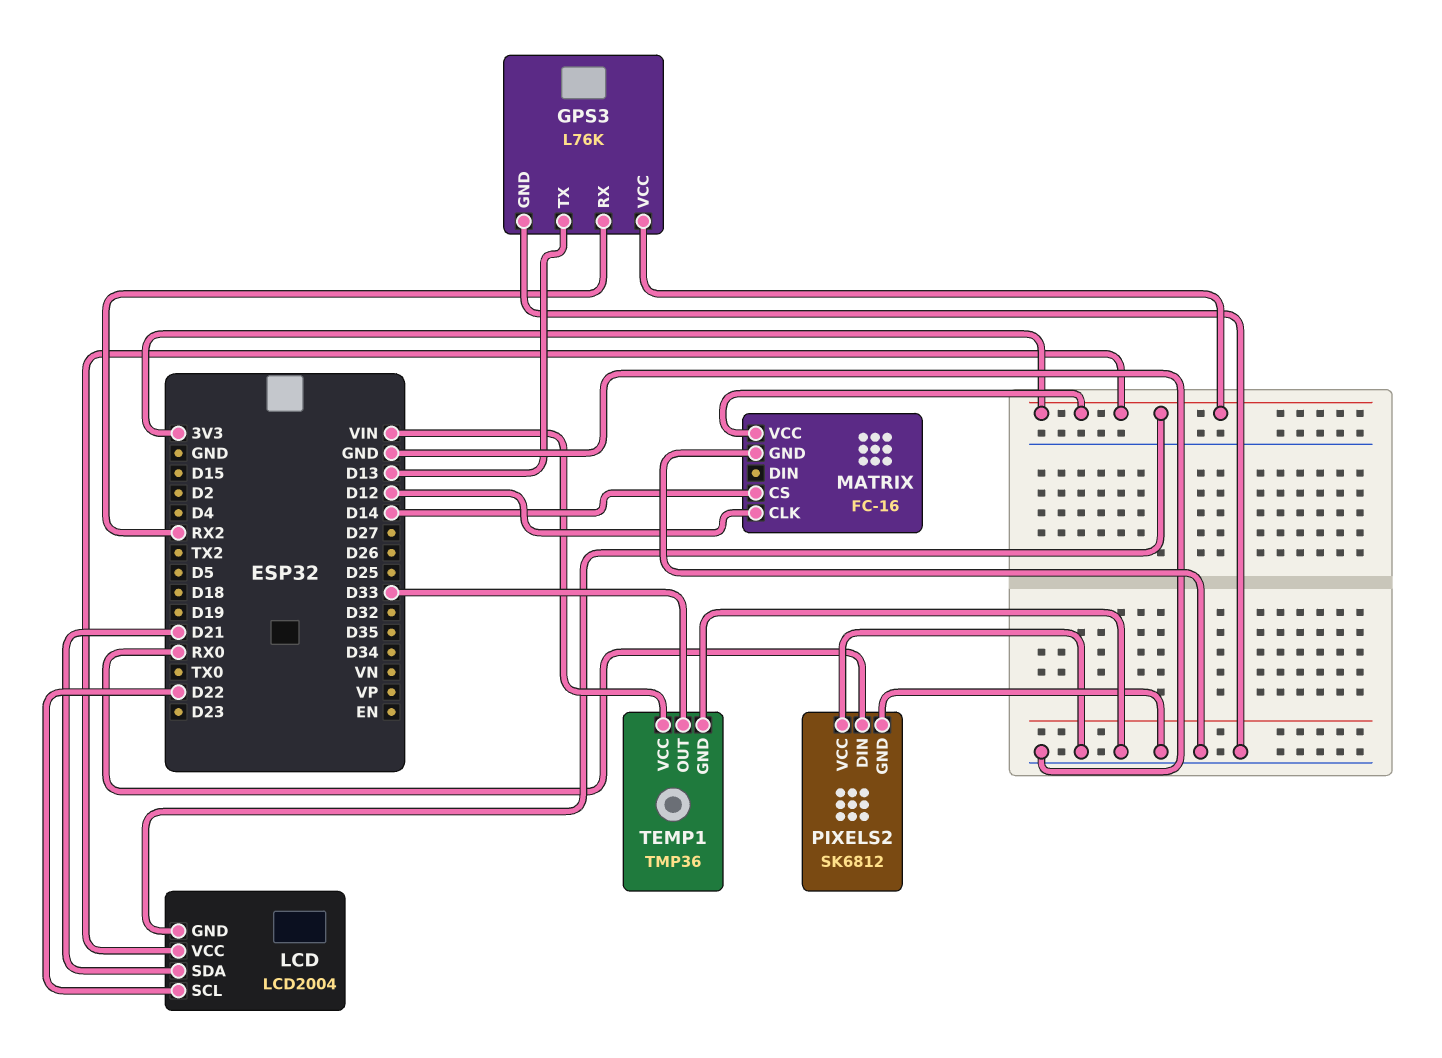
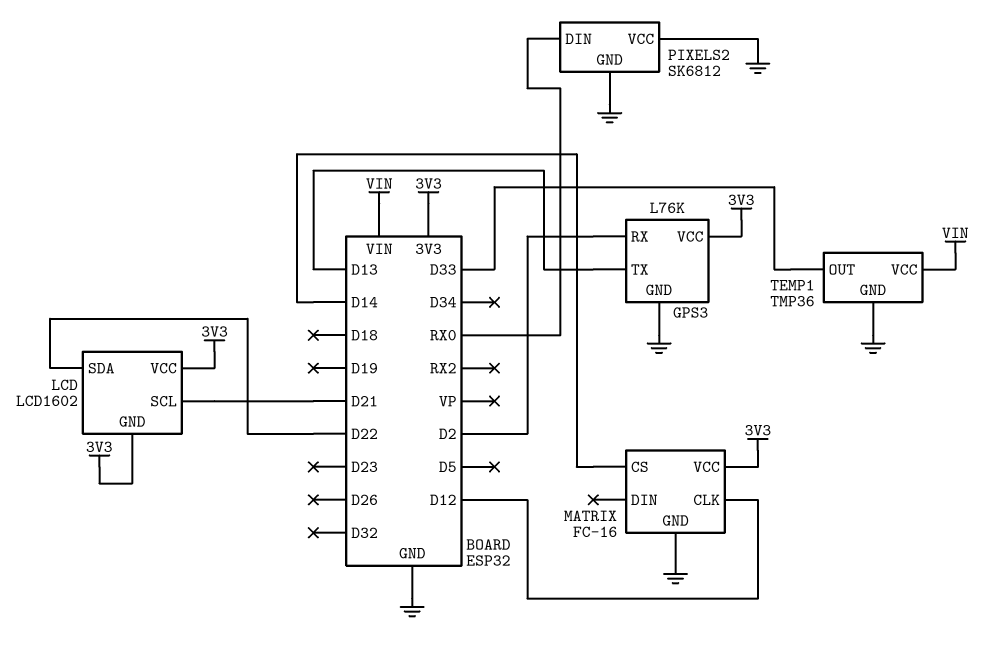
GPS3 pin RX: RX2 -> D2
LCD: LCD2004 -> LCD1602
LCD pin SCL: D22 -> D21
LCD pin SDA: D21 -> D22

